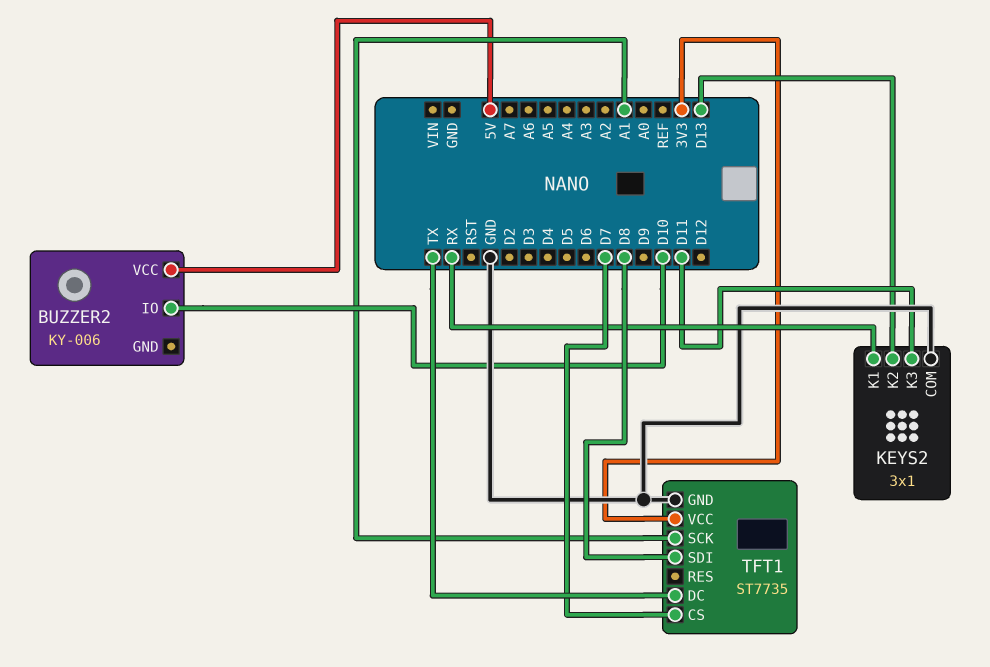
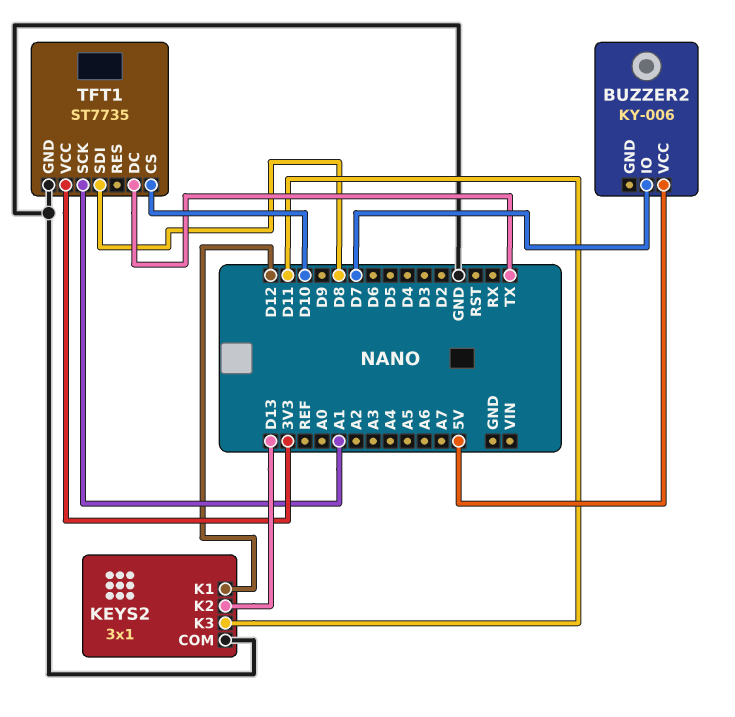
BUZZER2 pin IO: D10 -> D7
KEYS2 pin K1: RX -> D12
TFT1 pin CS: D7 -> D10

